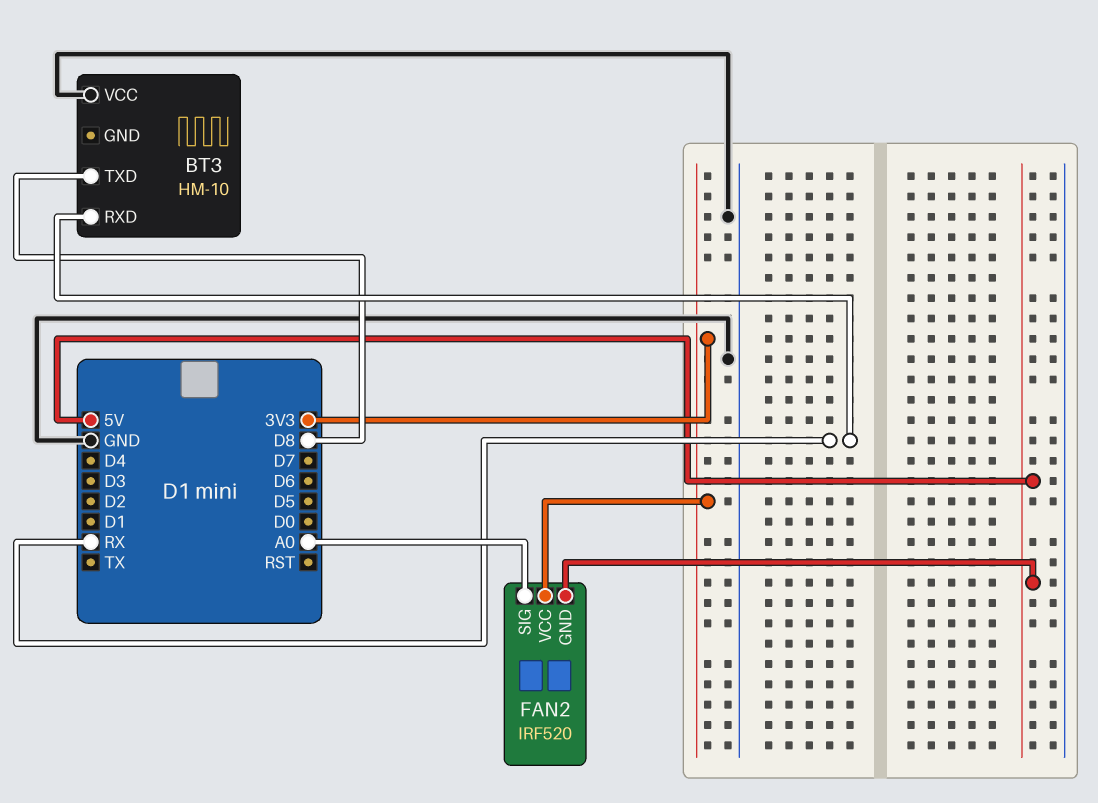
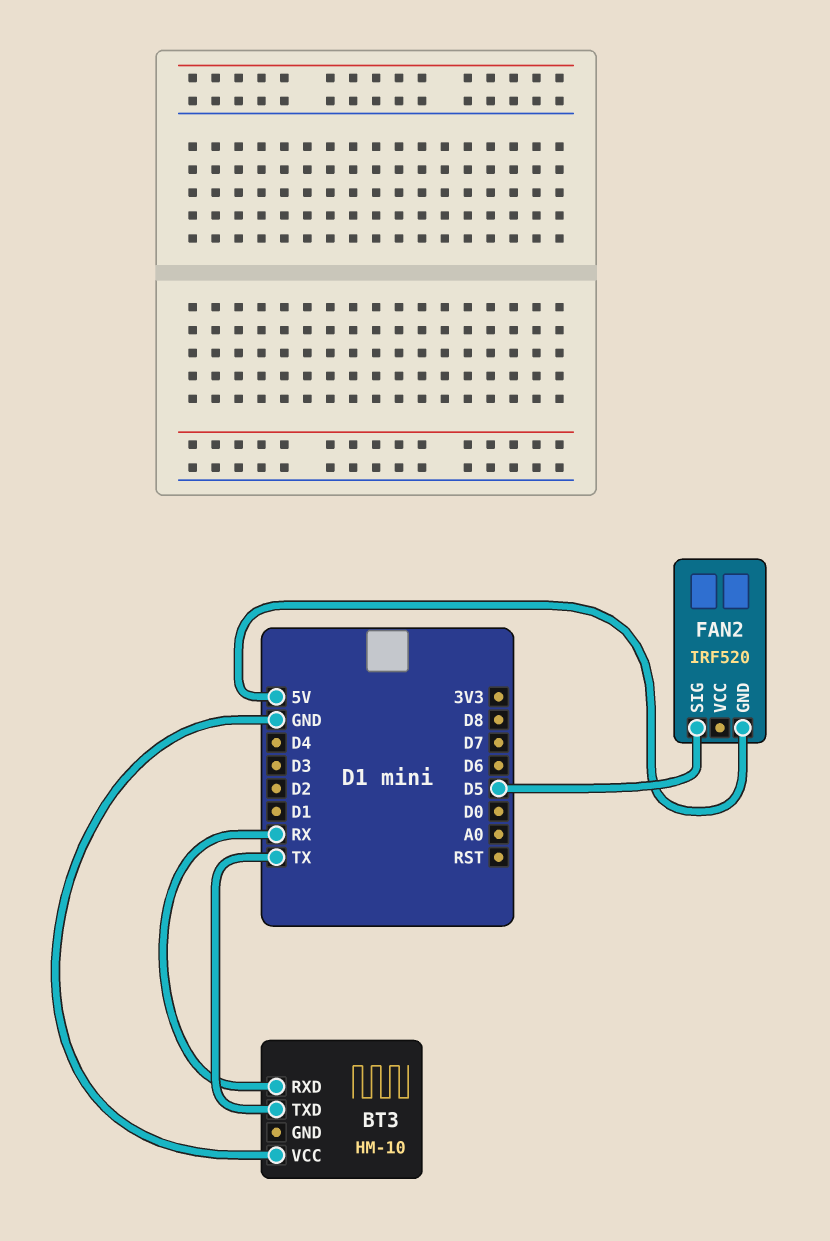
BT3 pin TXD: D8 -> TX
FAN2 pin SIG: A0 -> D5
FAN2 pin VCC: 3V3 -> none

